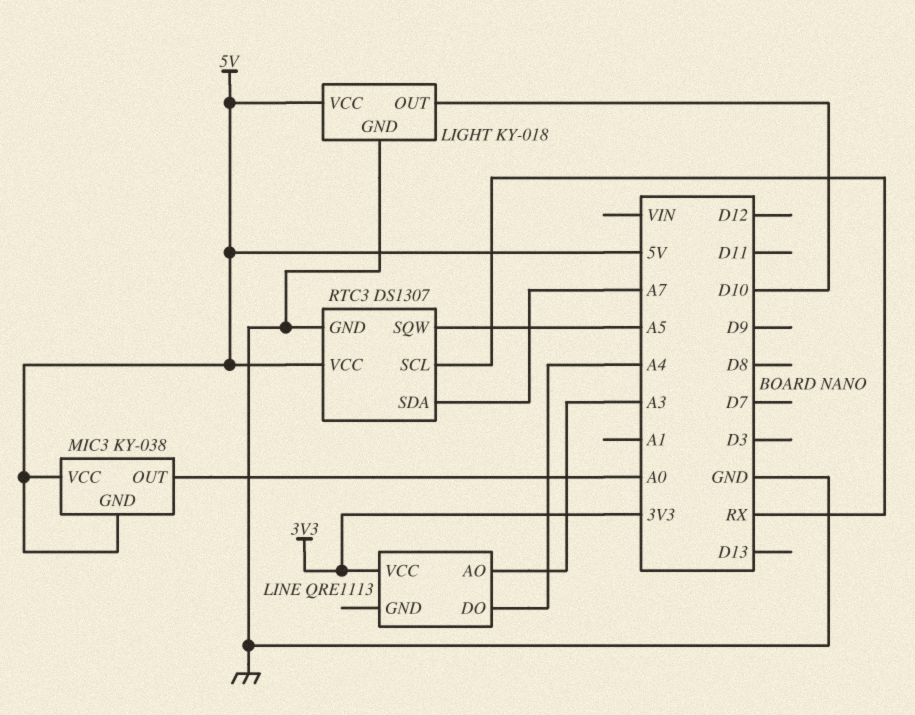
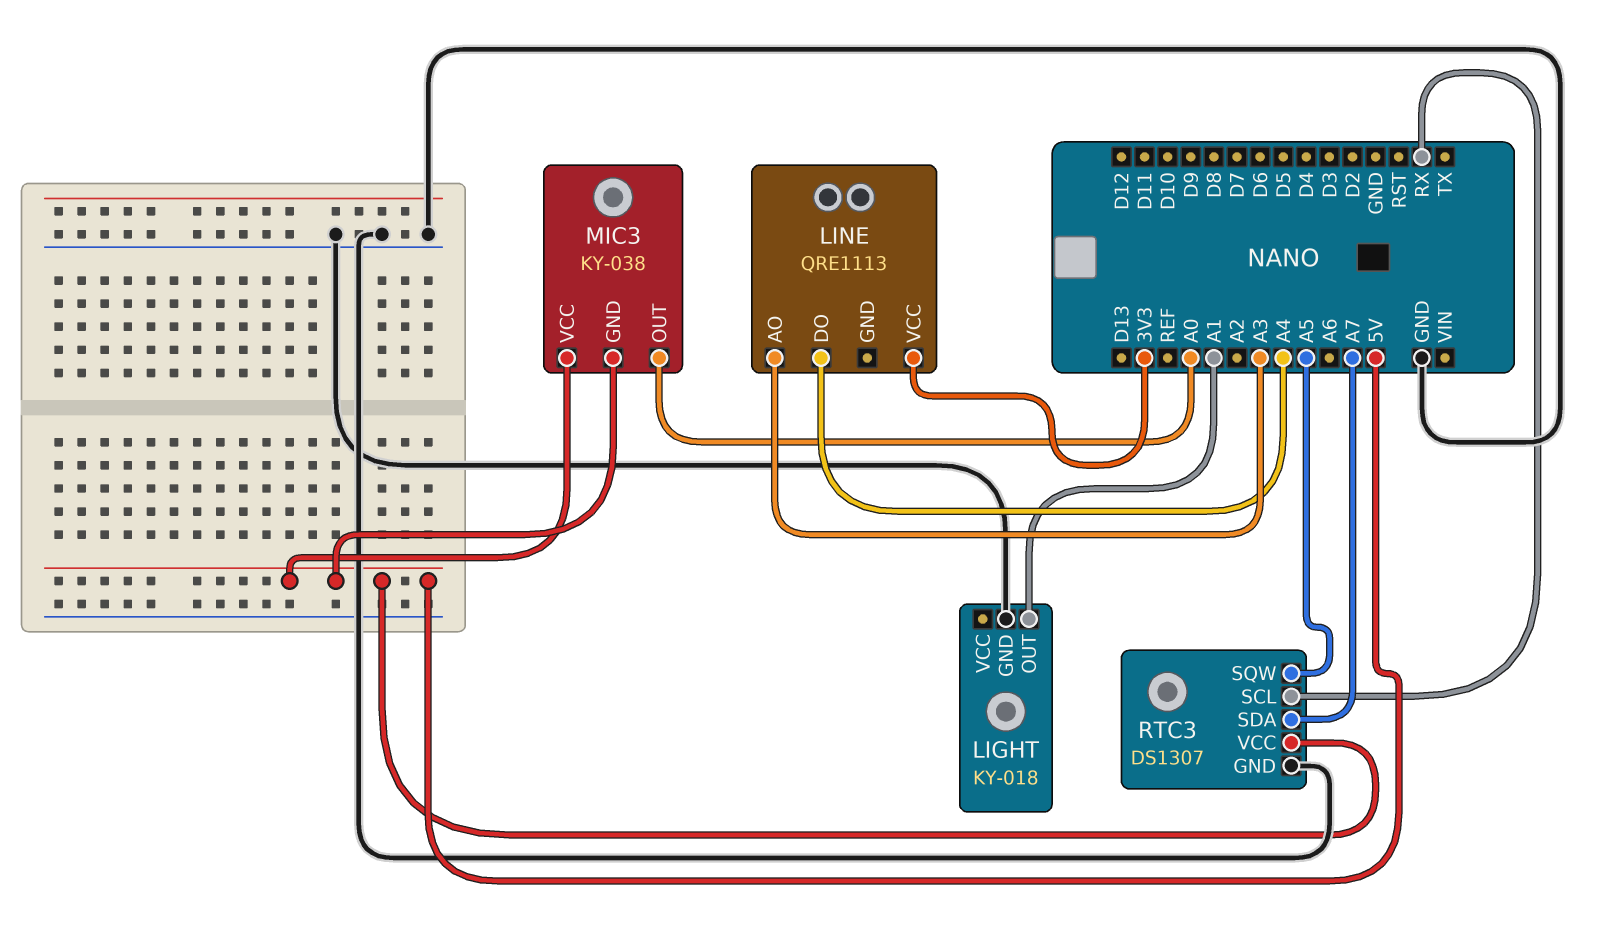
LIGHT pin OUT: D10 -> A1
LIGHT pin VCC: 5V -> none

